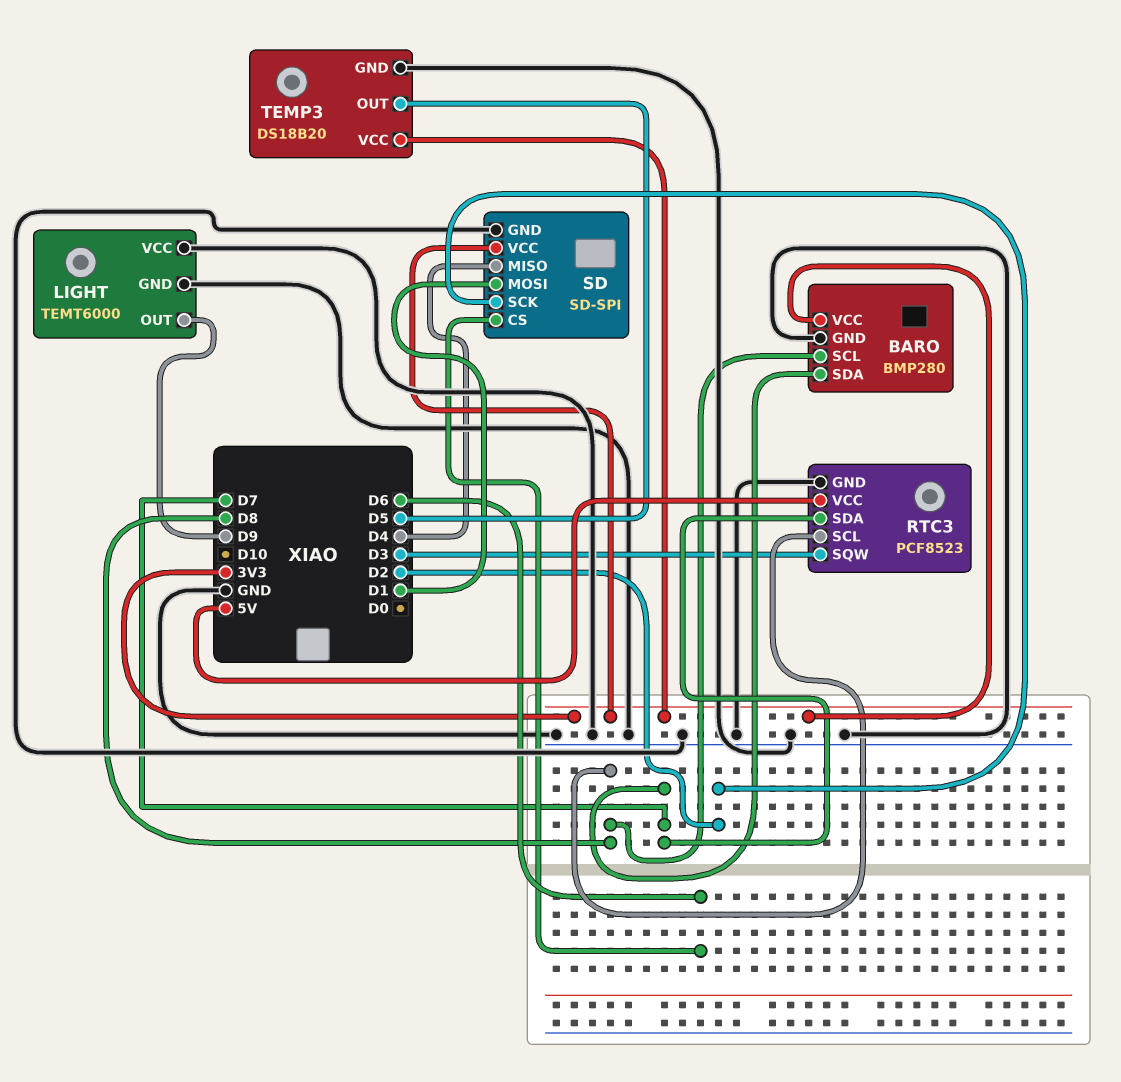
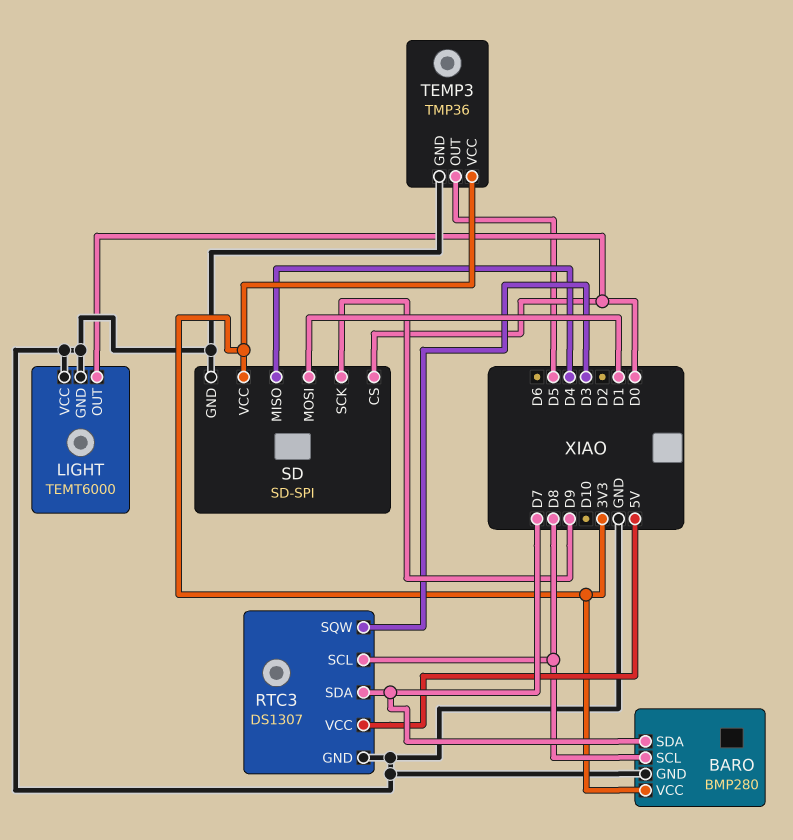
LIGHT pin OUT: D9 -> D0
RTC3: PCF8523 -> DS1307
SD pin CS: D6 -> D0
SD pin SCK: D2 -> D9
TEMP3: DS18B20 -> TMP36

